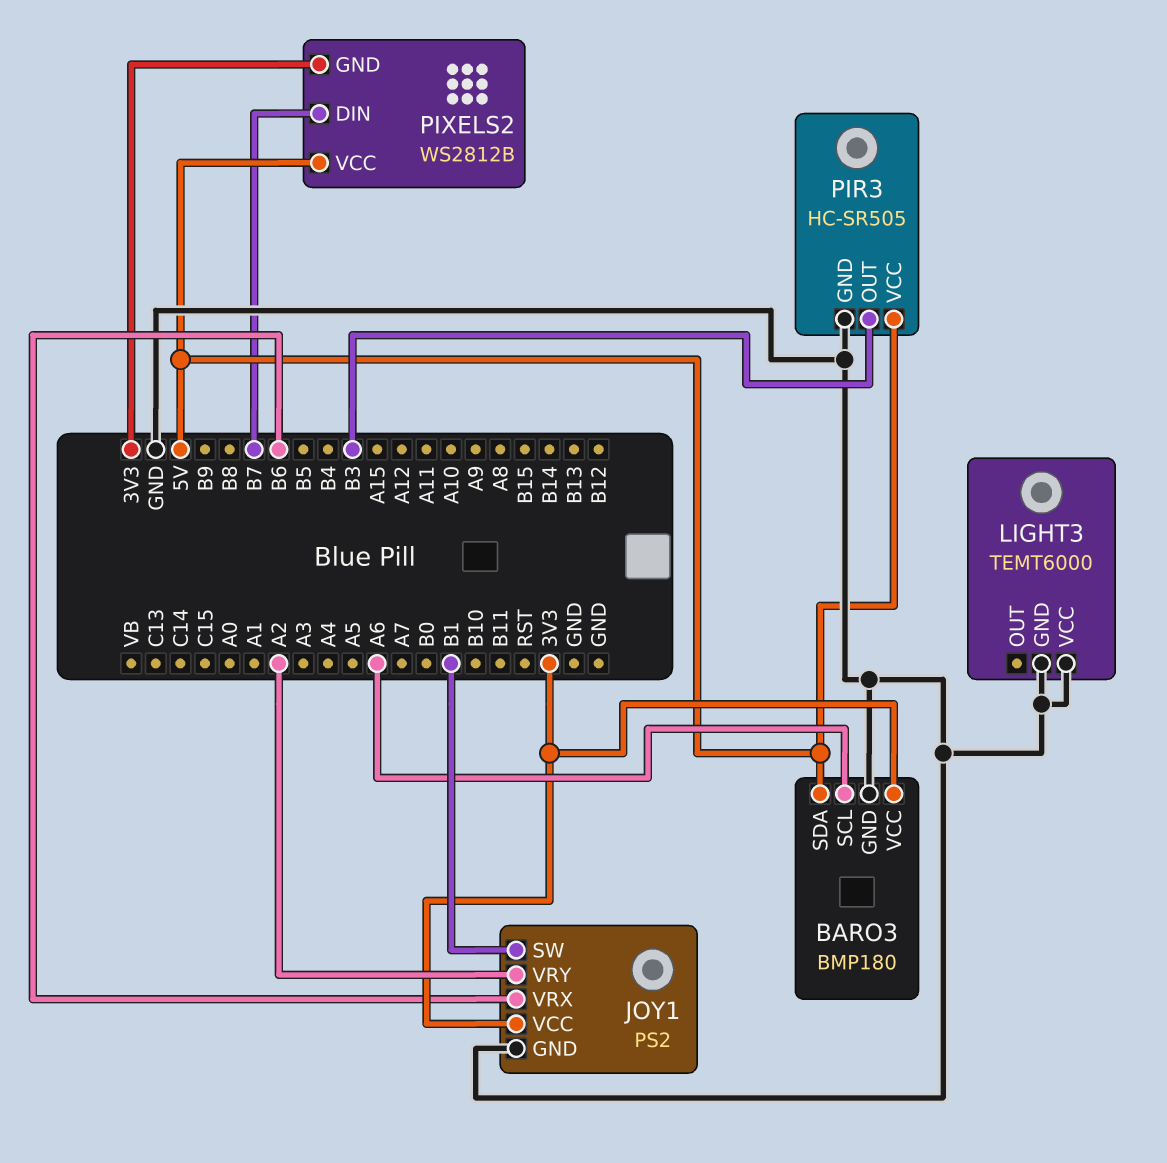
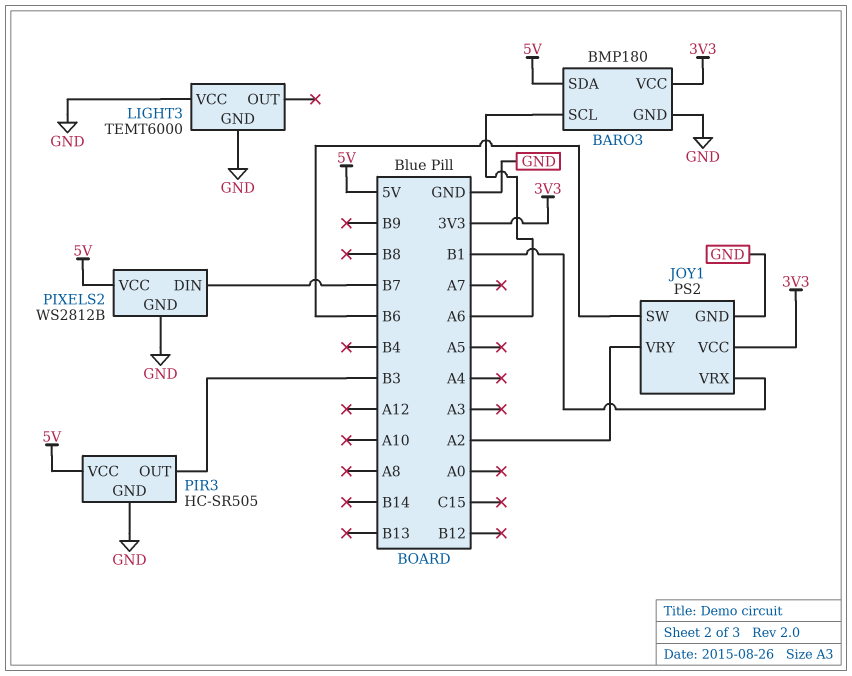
JOY1 pin SW: B1 -> B6
JOY1 pin VRX: B6 -> B1
PIXELS2 pin GND: 3V3 -> GND

